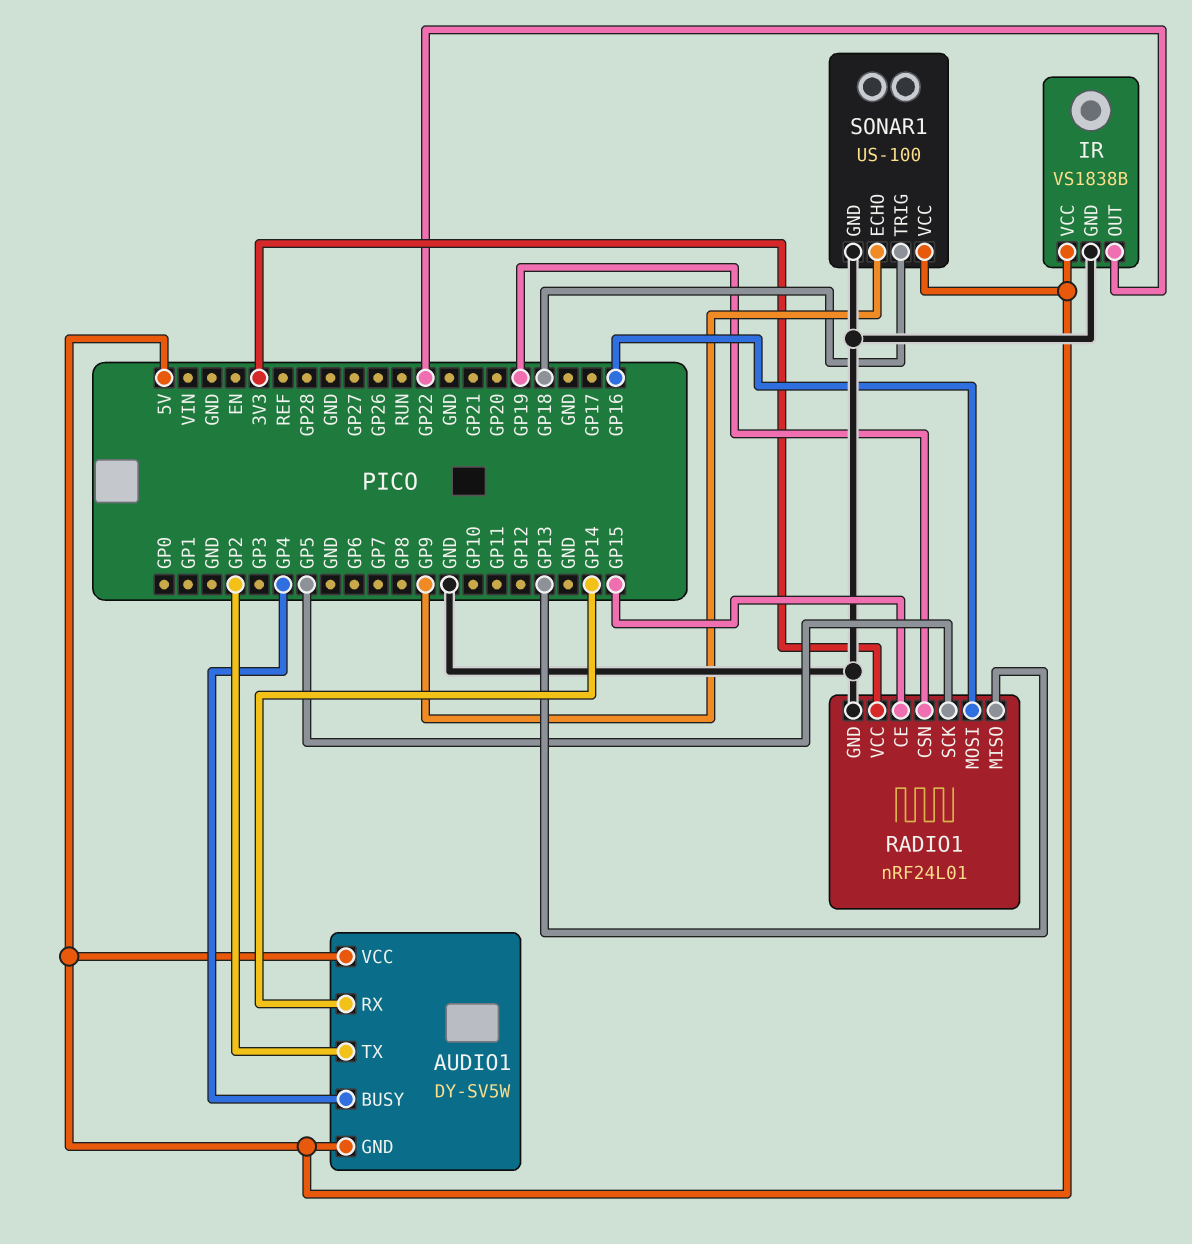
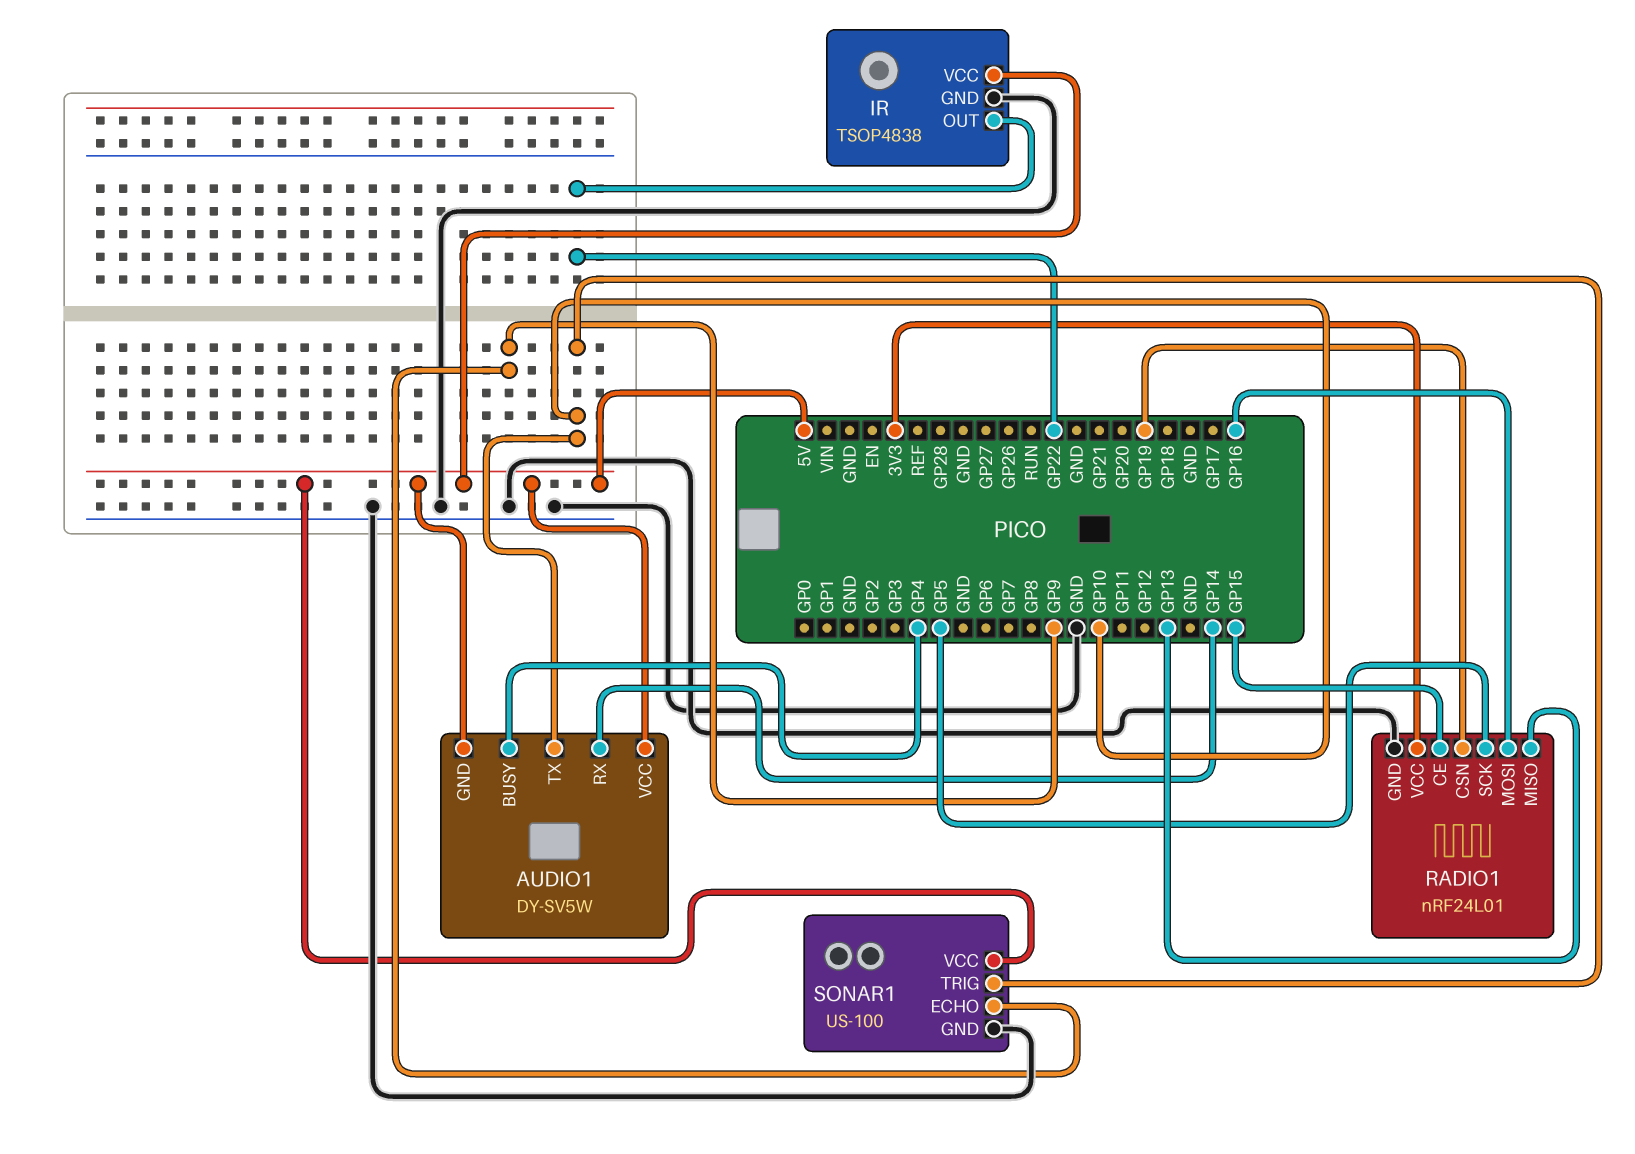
AUDIO1 pin TX: GP2 -> GP10
IR: VS1838B -> TSOP4838
SONAR1 pin TRIG: GP18 -> GP10

